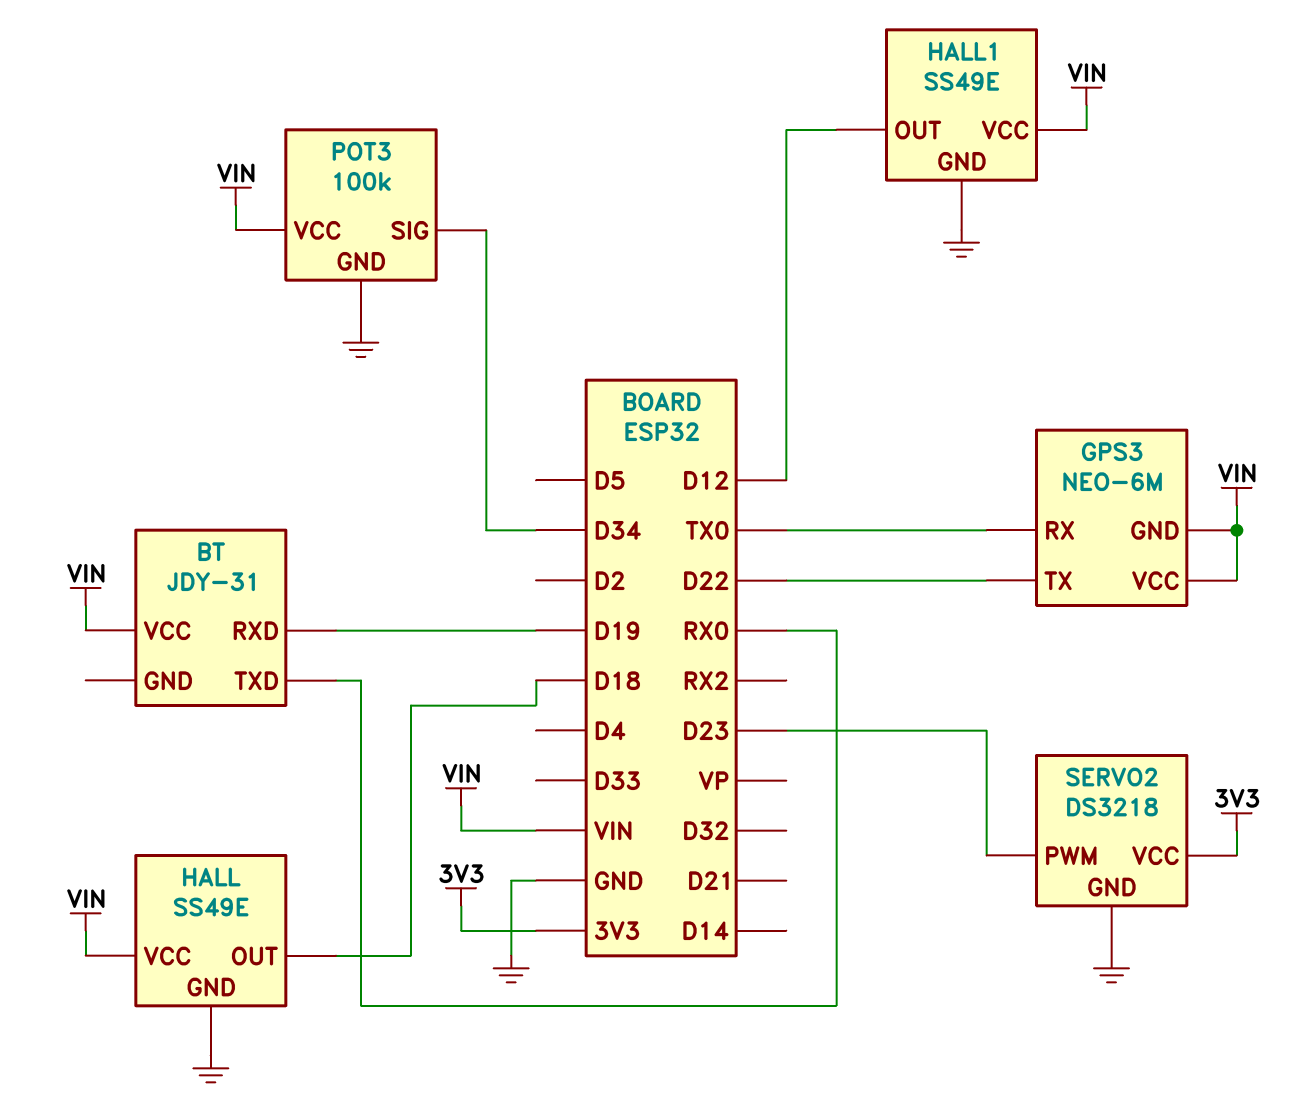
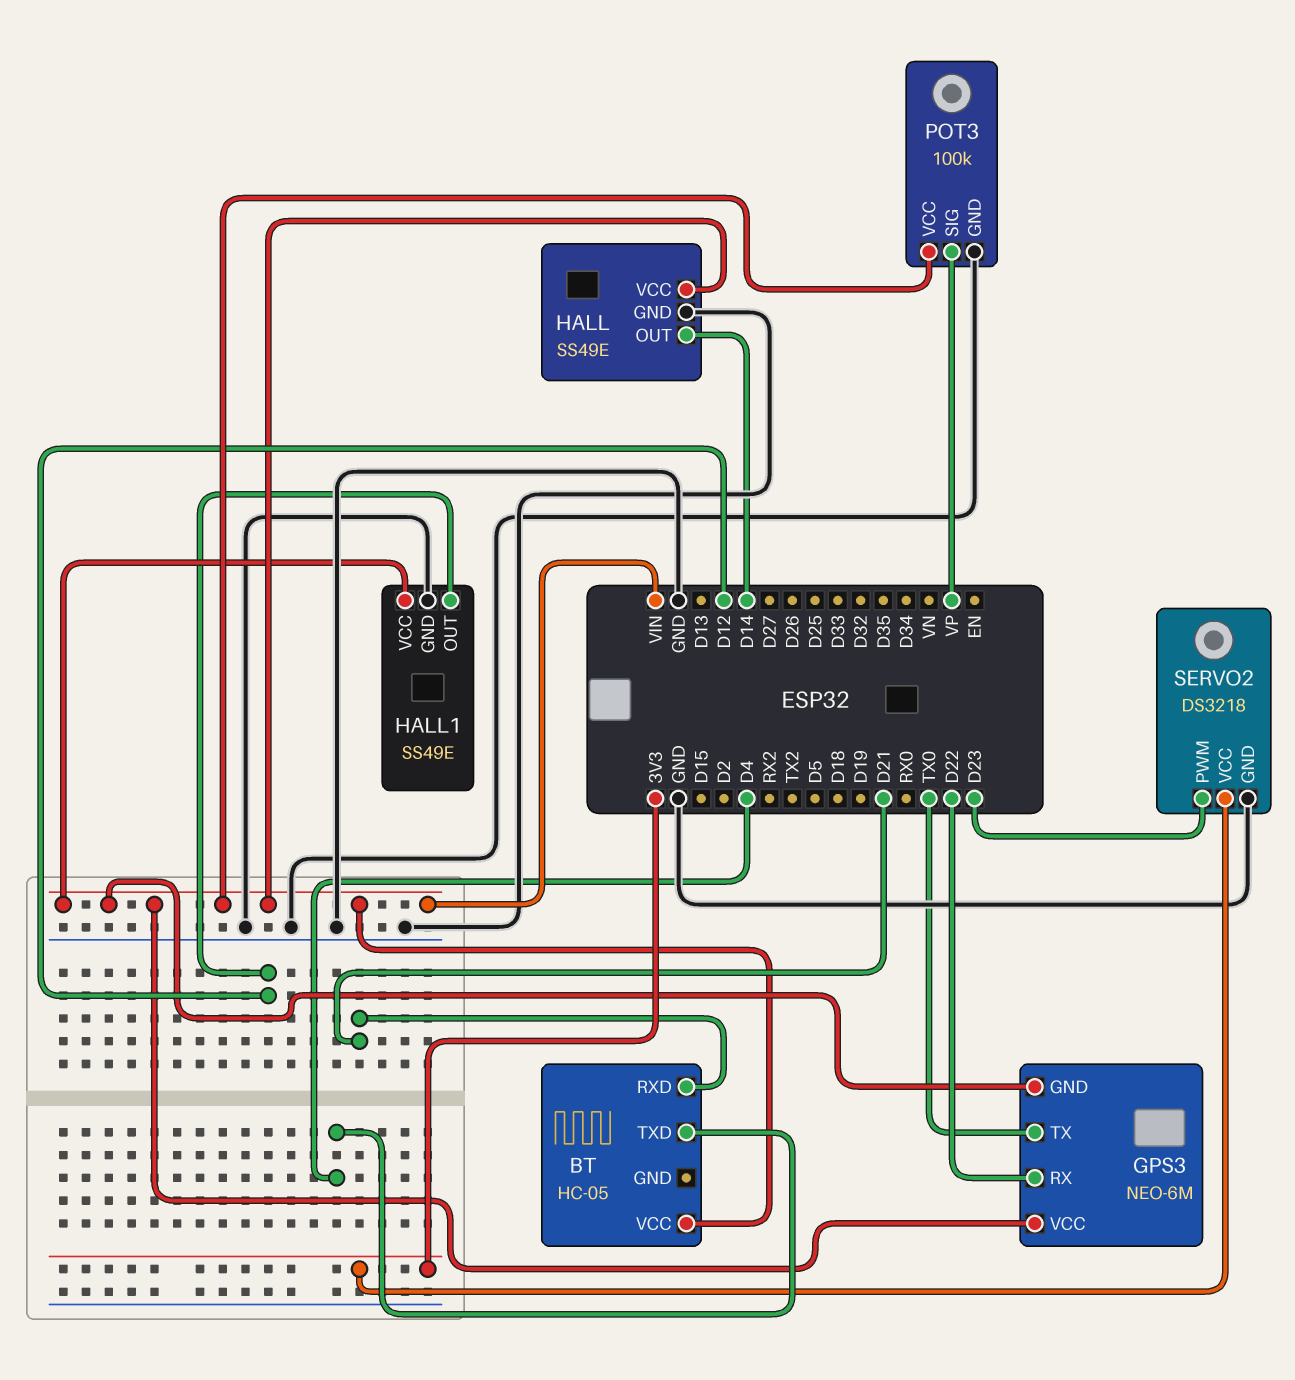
BT: JDY-31 -> HC-05
BT pin RXD: D19 -> D21
BT pin TXD: RX0 -> D4
GPS3 pin RX: TX0 -> D22
GPS3 pin TX: D22 -> TX0
HALL pin OUT: D18 -> D14
POT3 pin SIG: D34 -> VP

